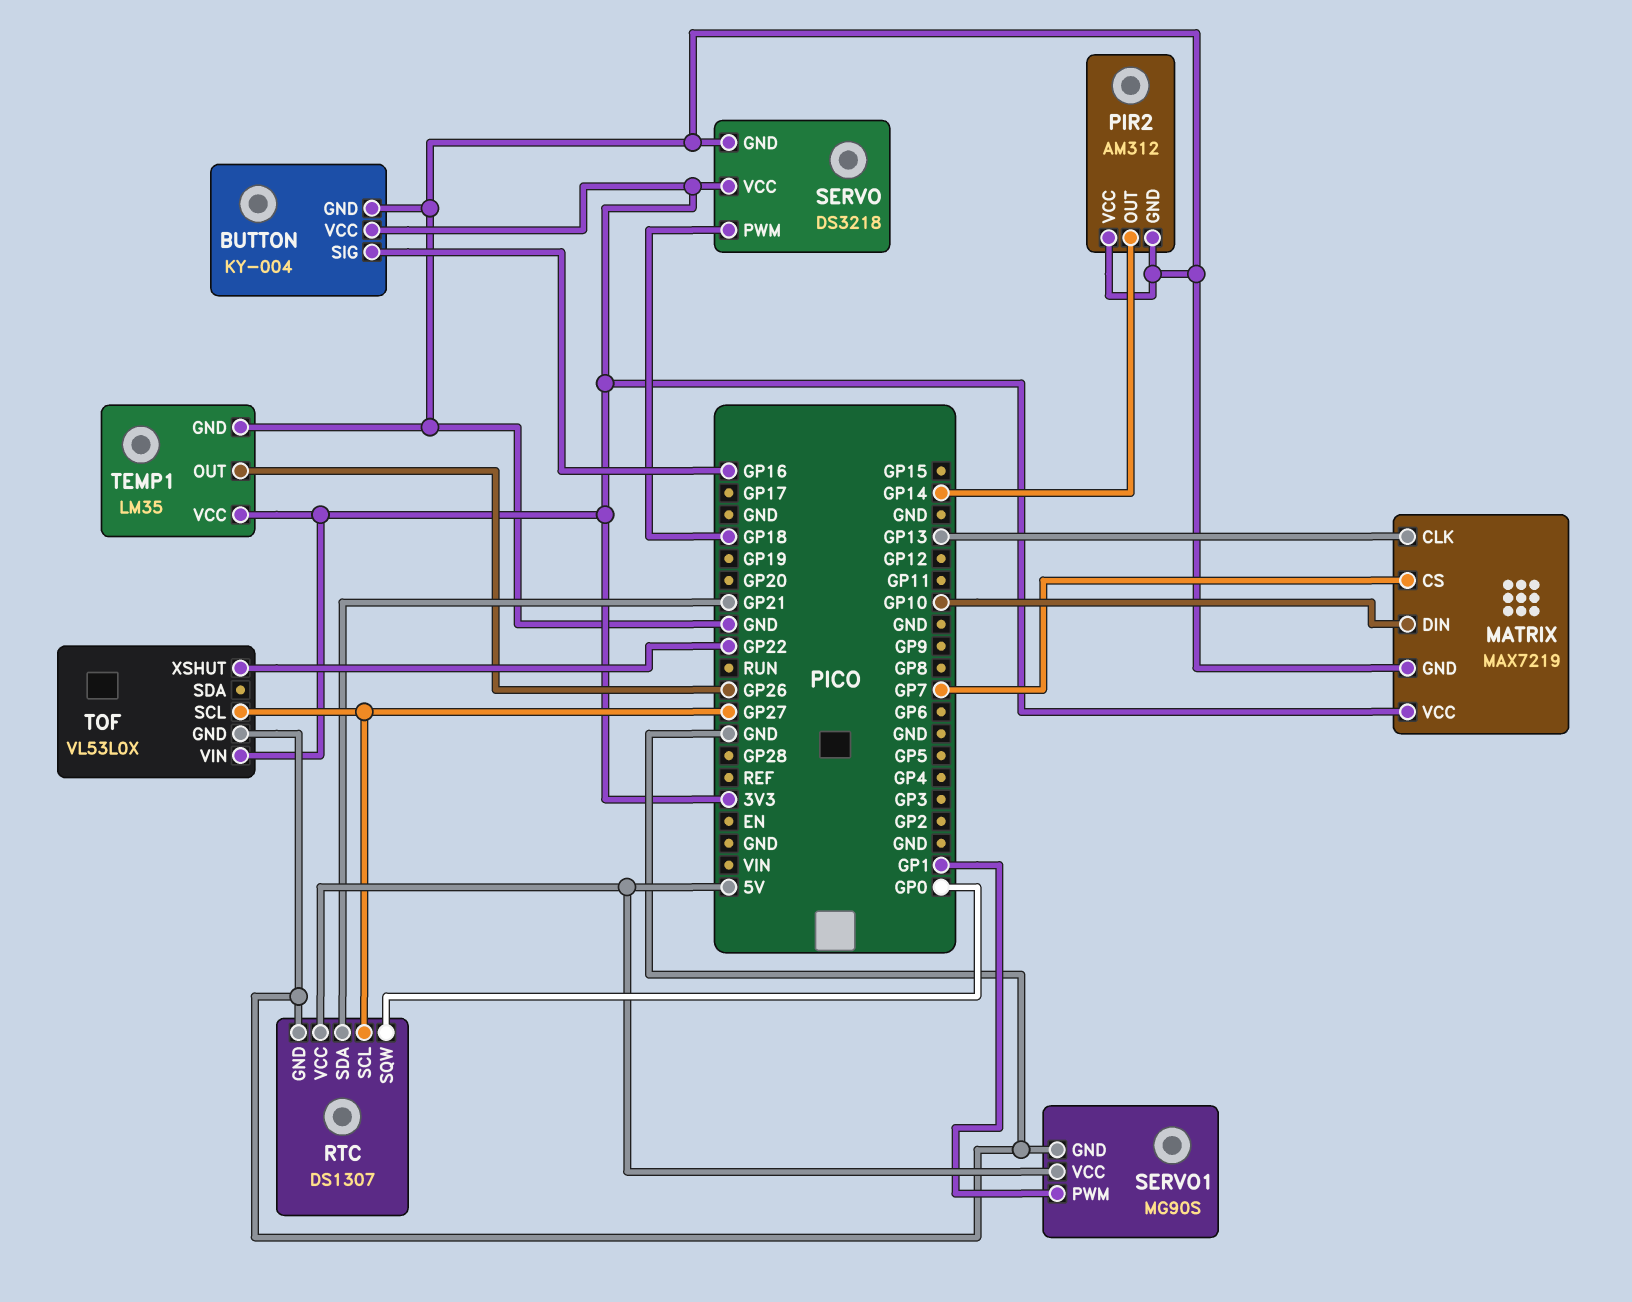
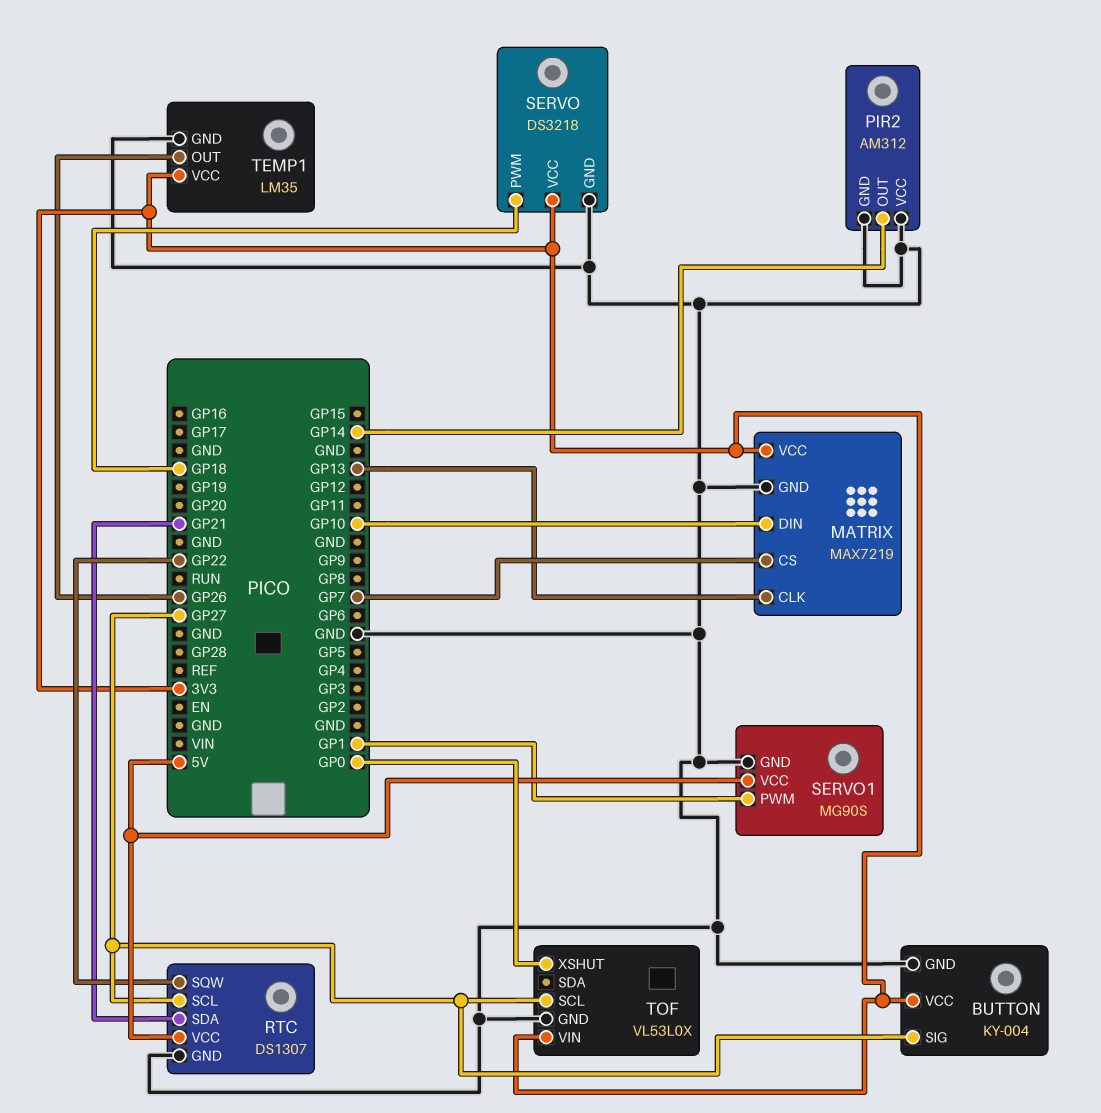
BUTTON pin SIG: GP16 -> GP27
RTC pin SQW: GP0 -> GP22
TOF pin XSHUT: GP22 -> GP0

